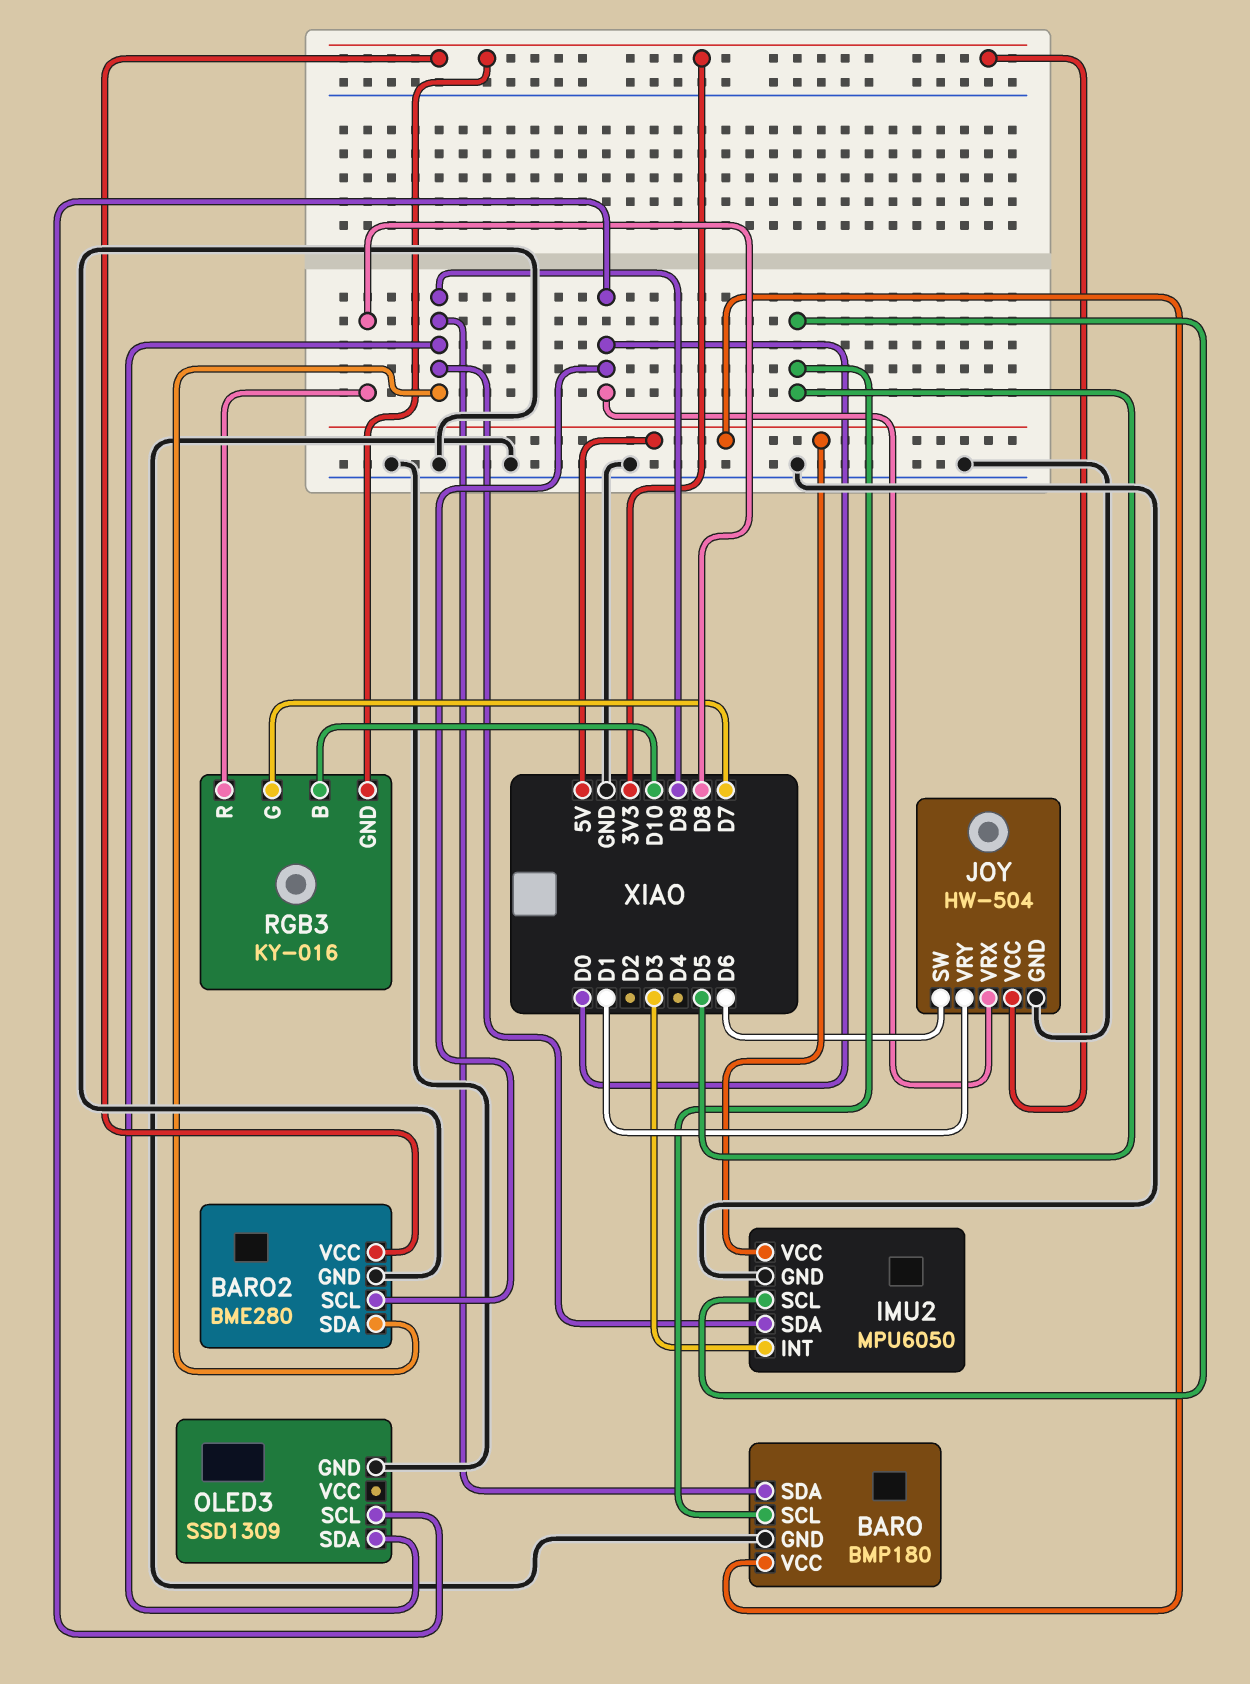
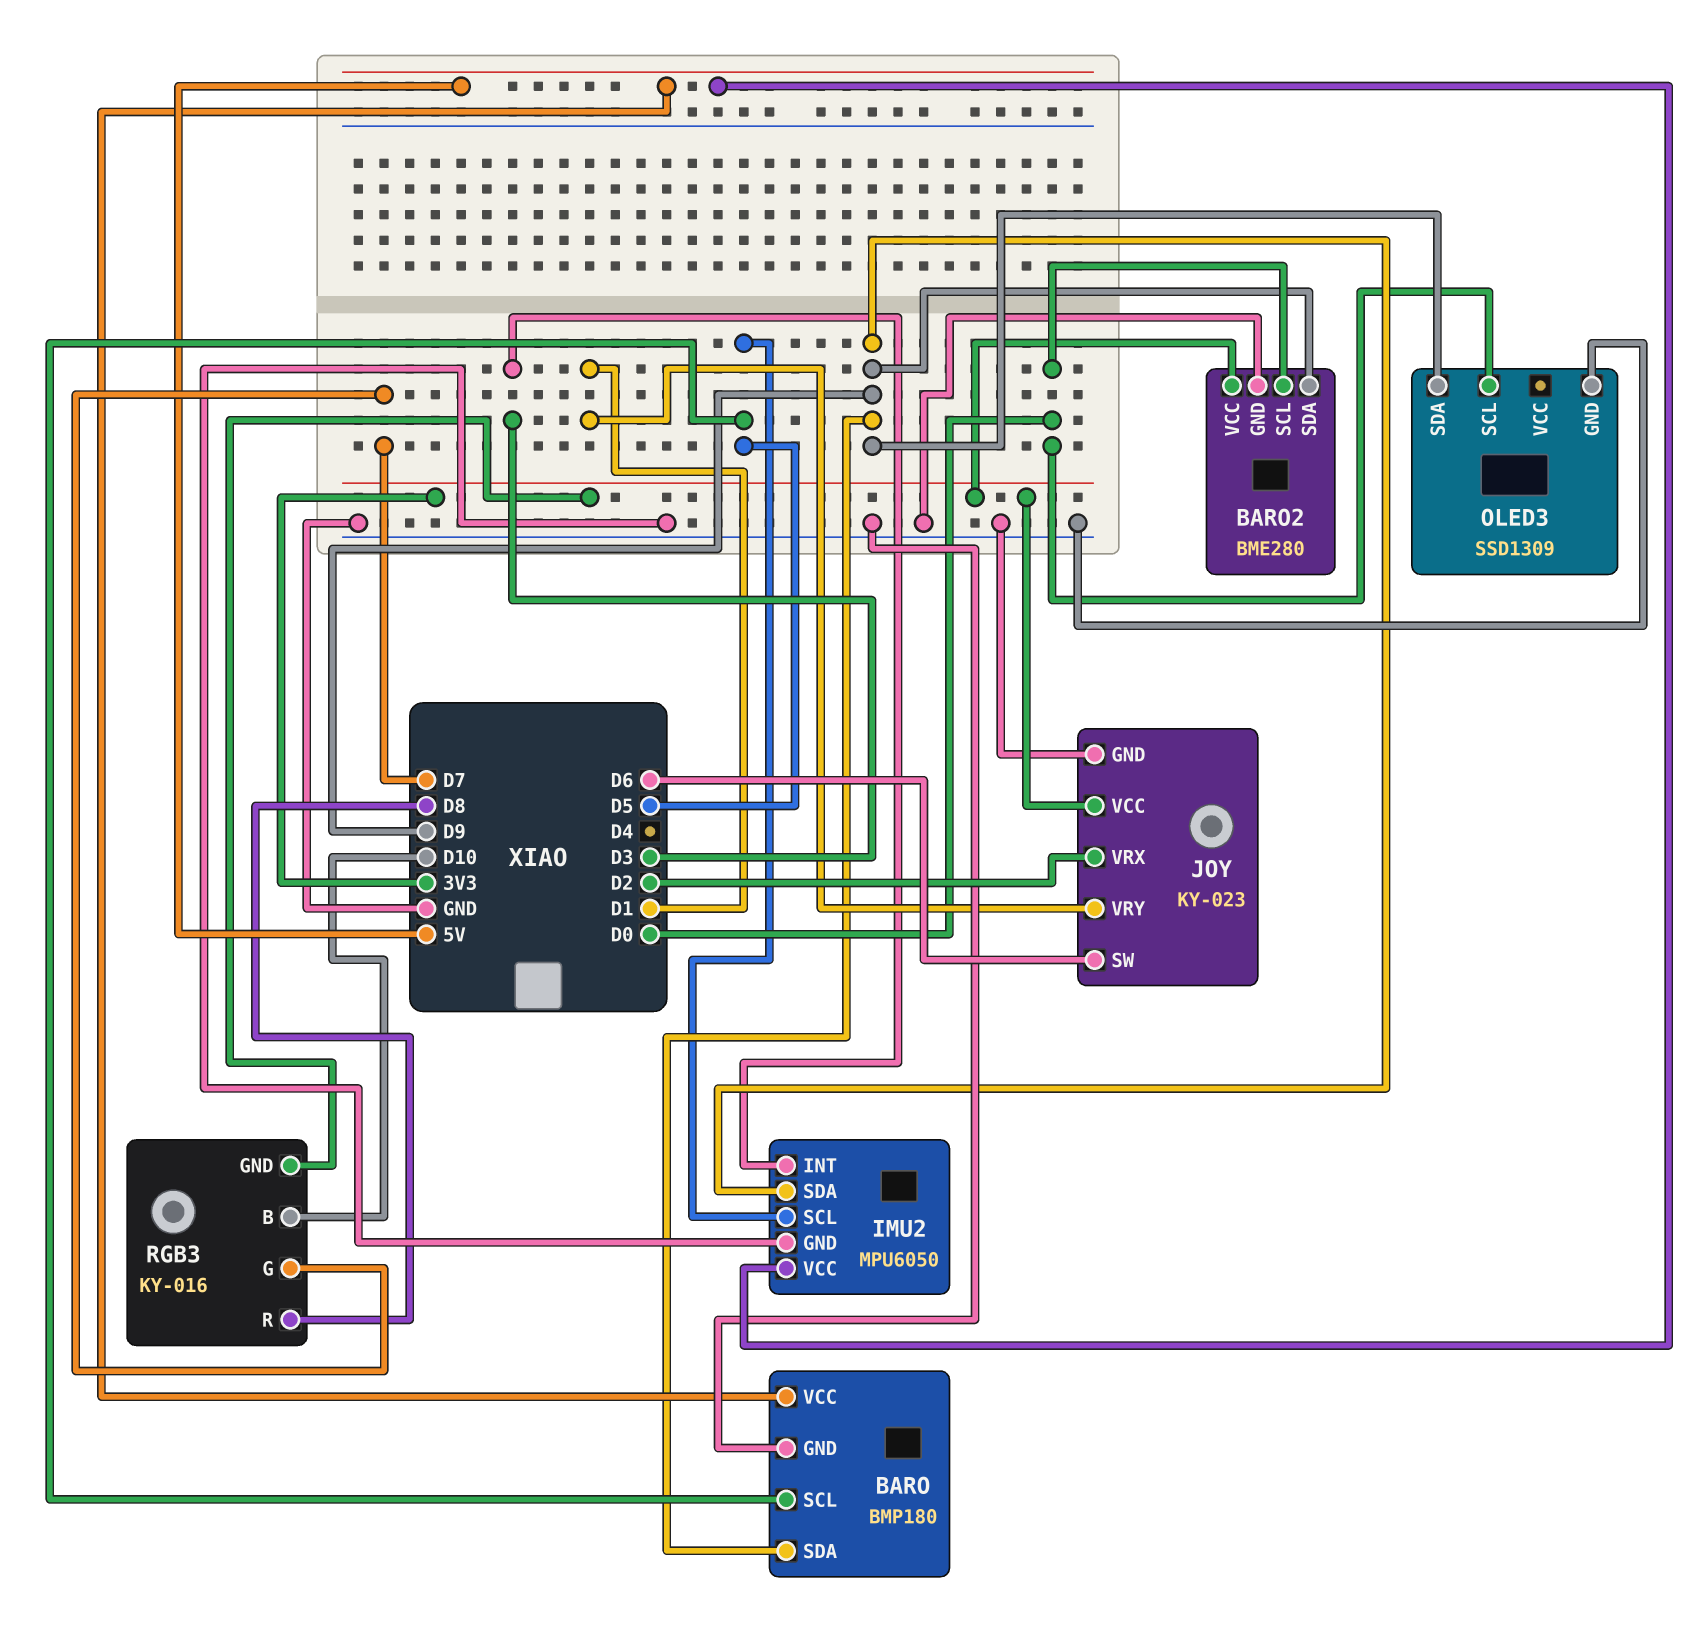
JOY: HW-504 -> KY-023
JOY pin VRX: D0 -> D2

